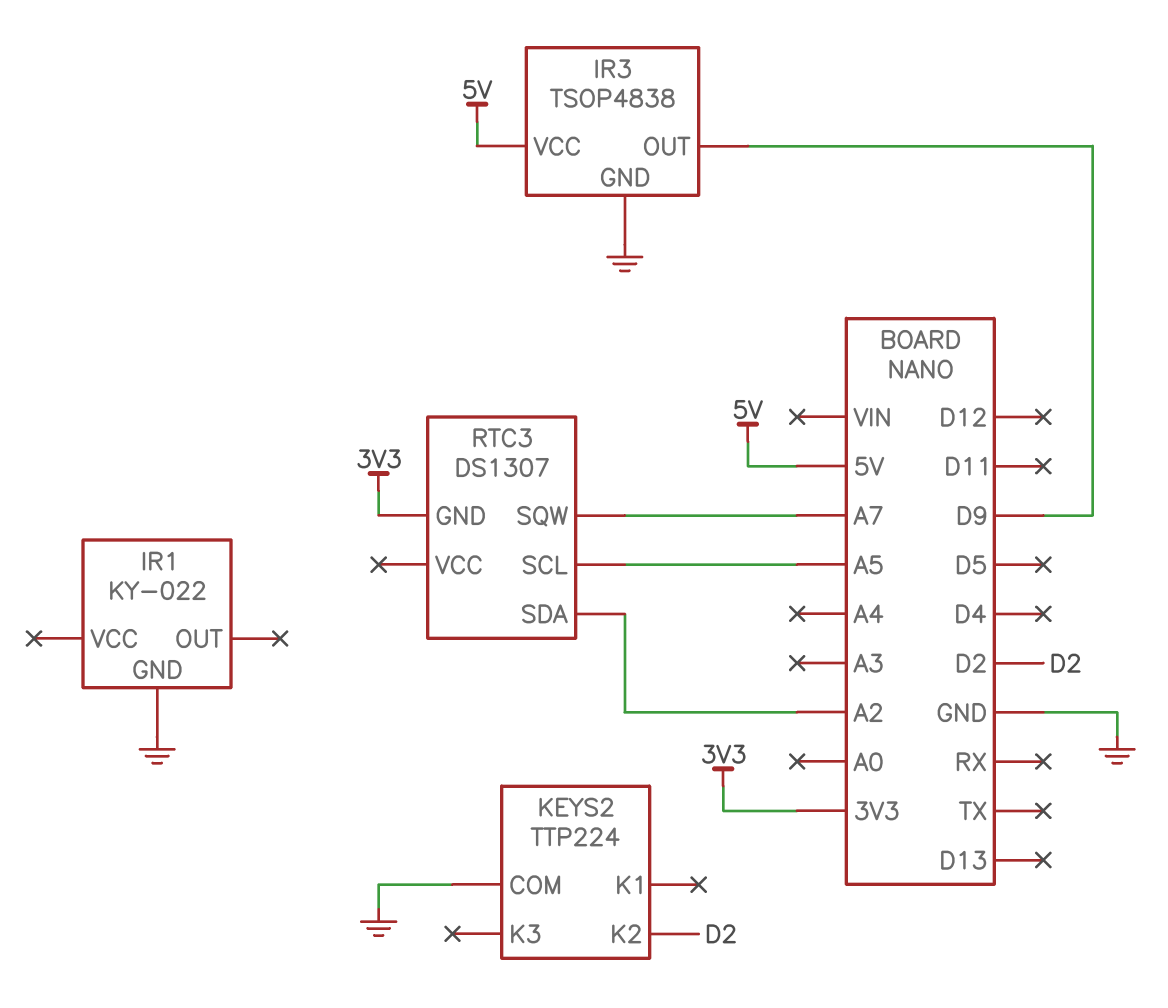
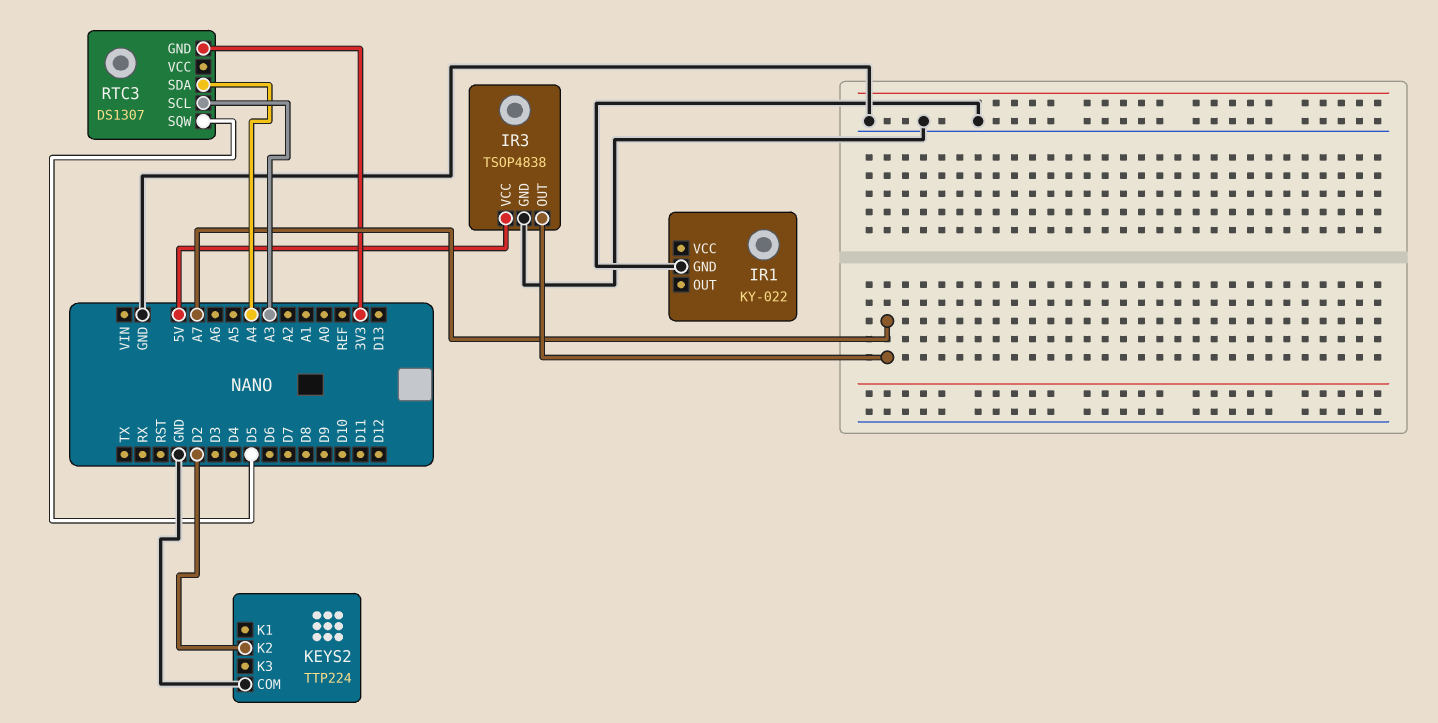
IR3 pin OUT: D9 -> A7
RTC3 pin SCL: A5 -> A3
RTC3 pin SDA: A2 -> A4
RTC3 pin SQW: A7 -> D5

